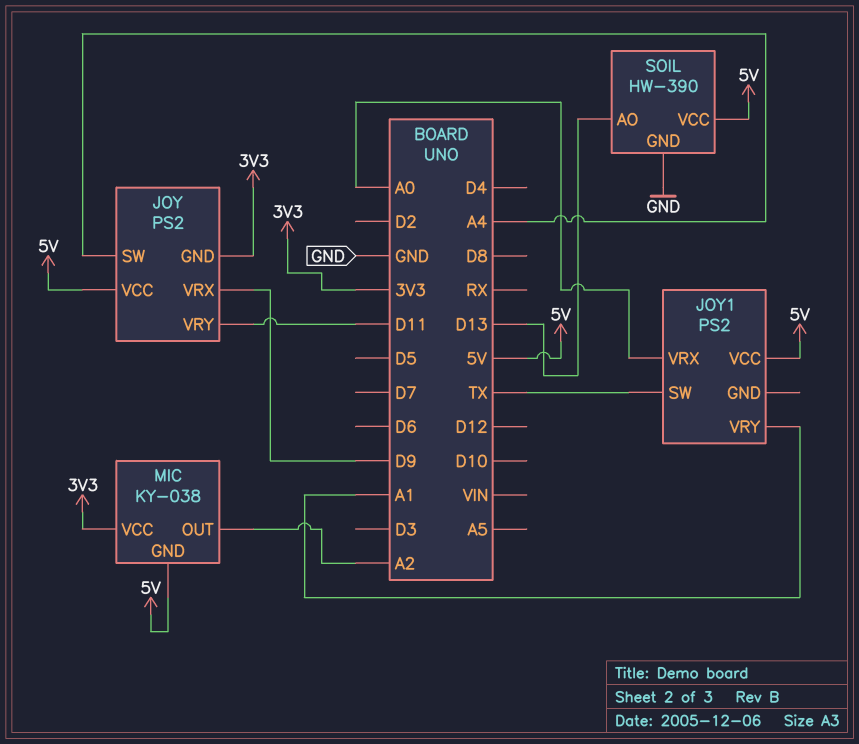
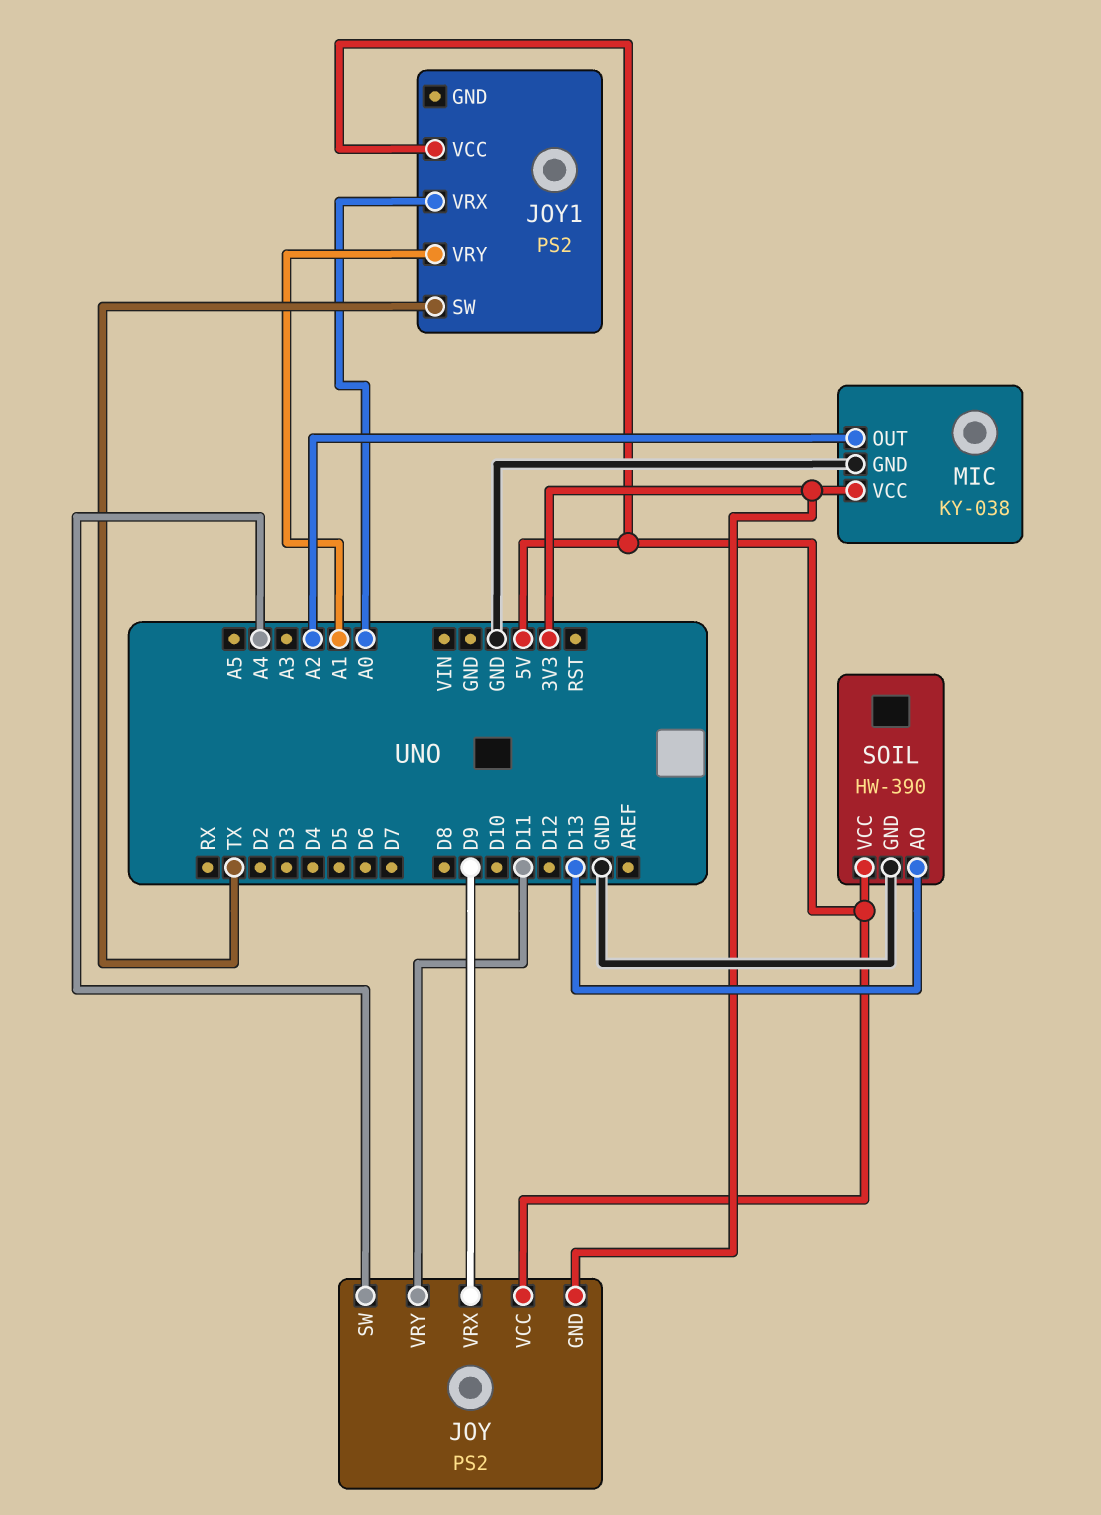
MIC pin GND: 5V -> GND

